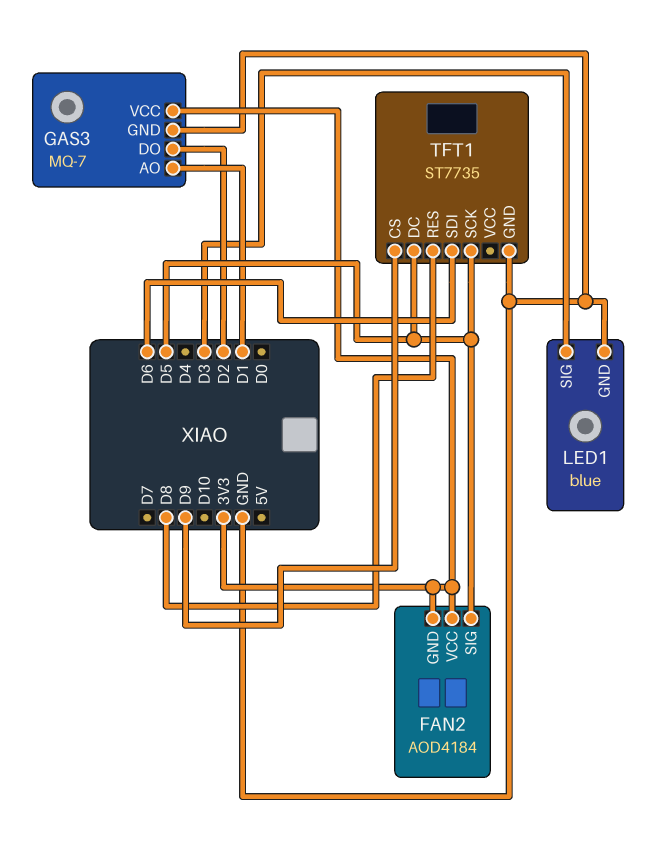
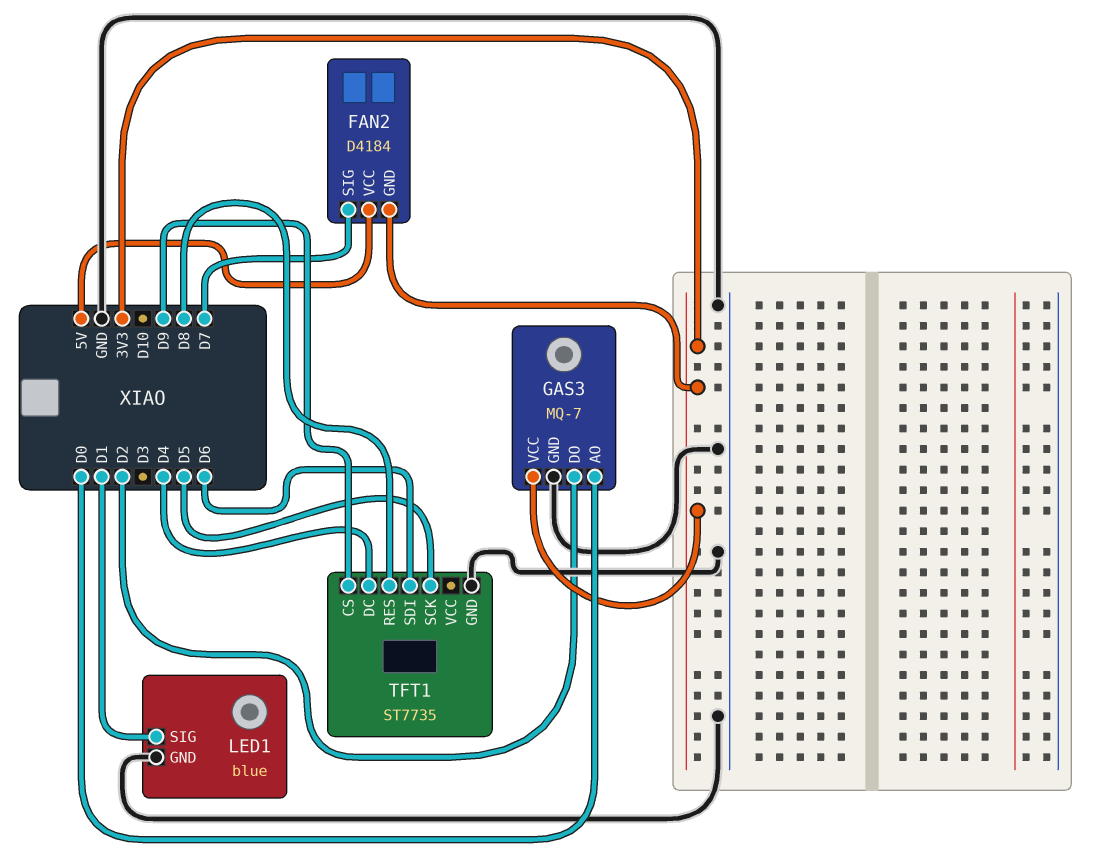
FAN2: AOD4184 -> D4184
FAN2 pin SIG: D5 -> D7
FAN2 pin VCC: 3V3 -> 5V
GAS3 pin AO: D1 -> D0
LED1 pin SIG: D3 -> D1
TFT1 pin DC: D5 -> D4

